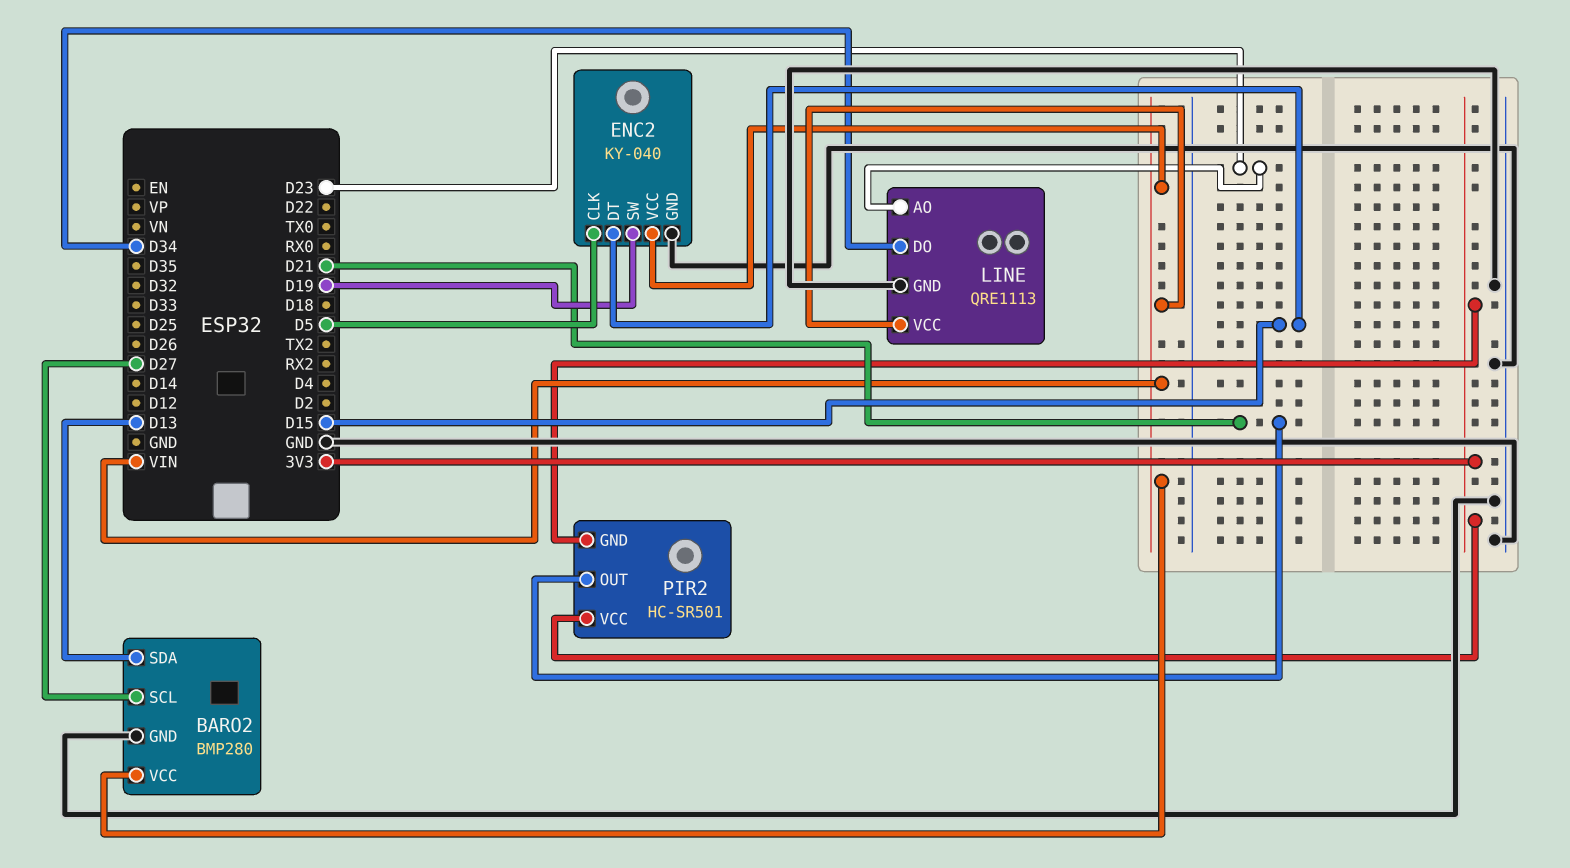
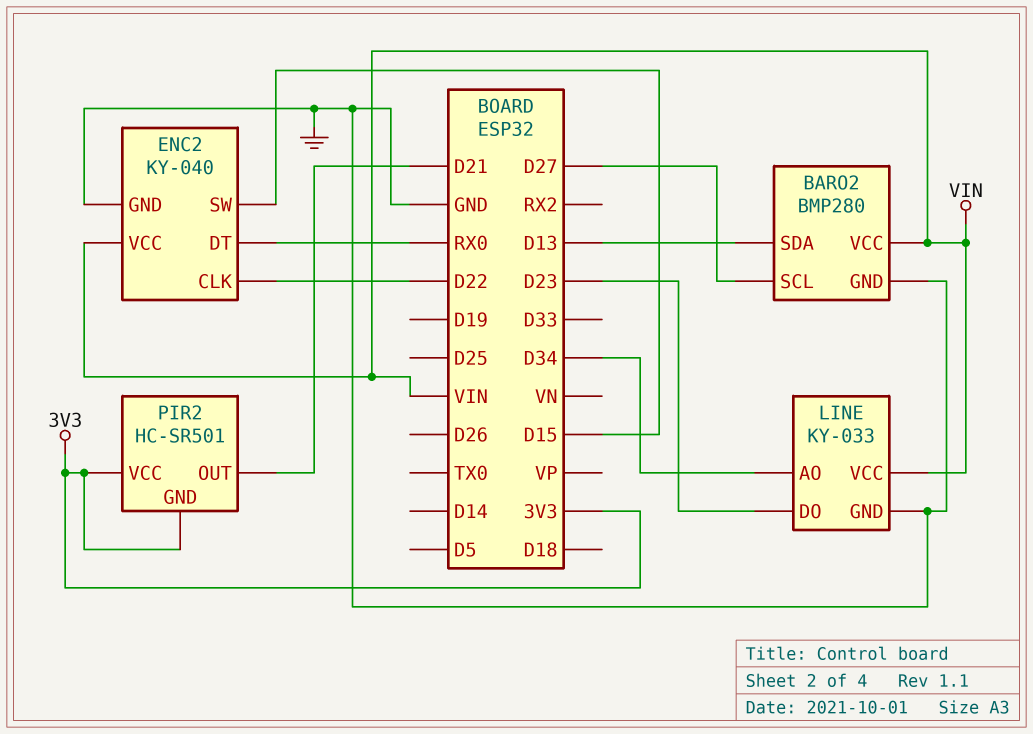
ENC2 pin CLK: D5 -> D22
ENC2 pin DT: D15 -> RX0
ENC2 pin SW: D19 -> D15
LINE: QRE1113 -> KY-033
LINE pin AO: D23 -> D34
LINE pin DO: D34 -> D23

